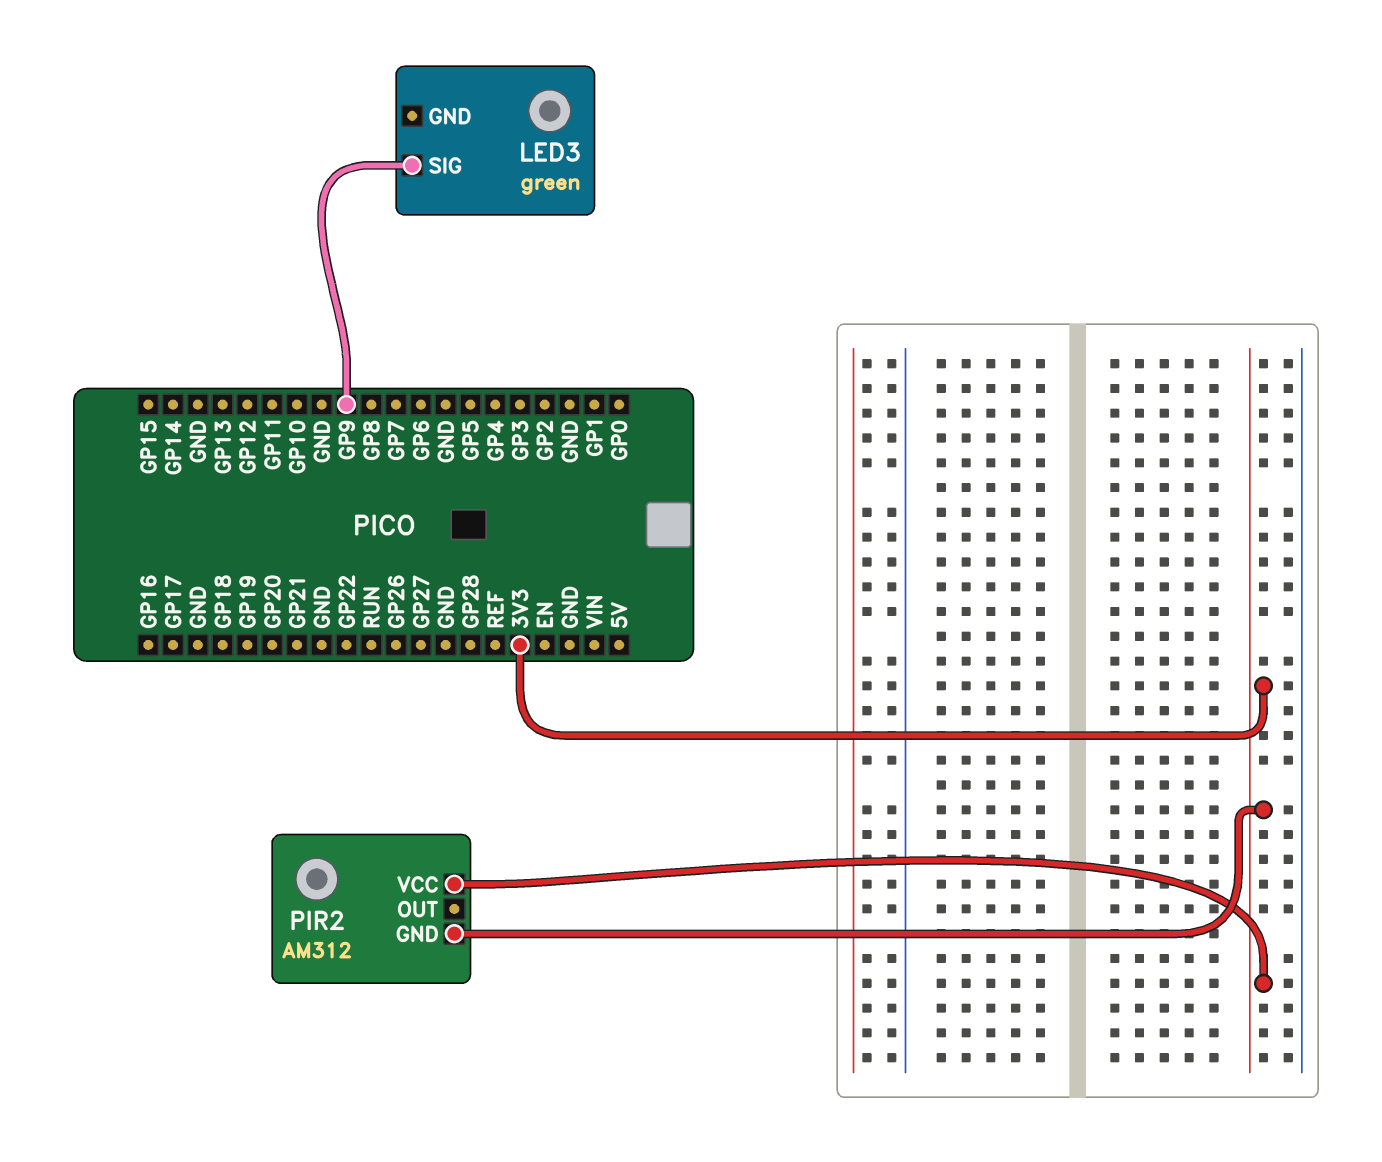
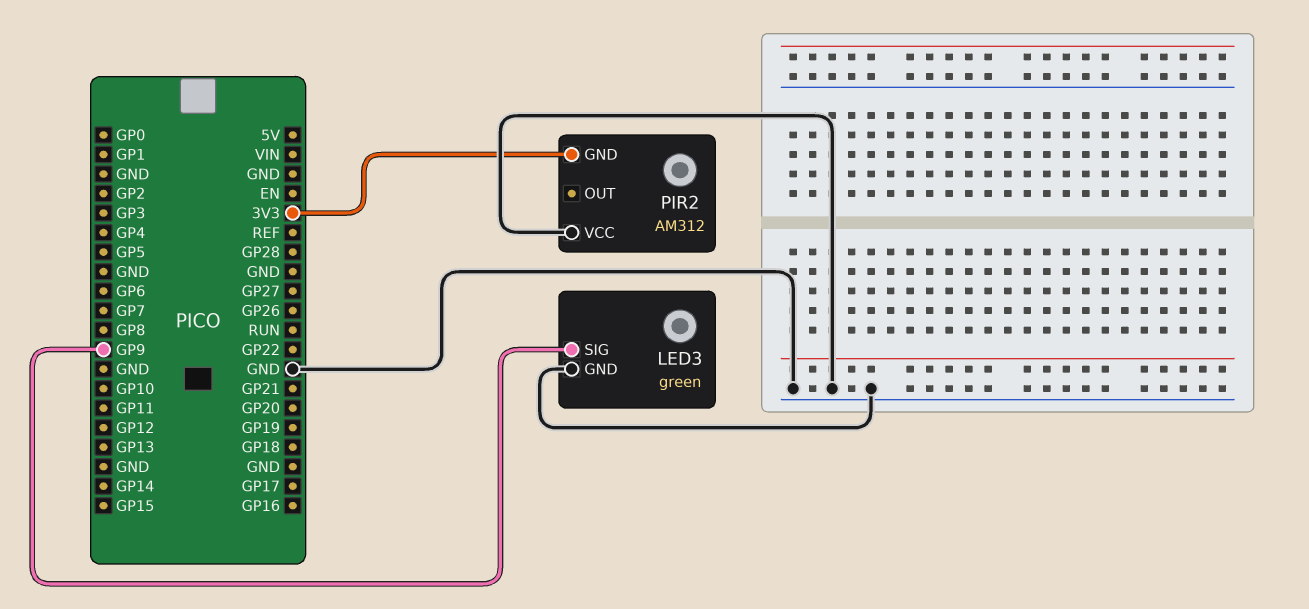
LED3 pin GND: none -> GND
PIR2 pin VCC: 3V3 -> GND

